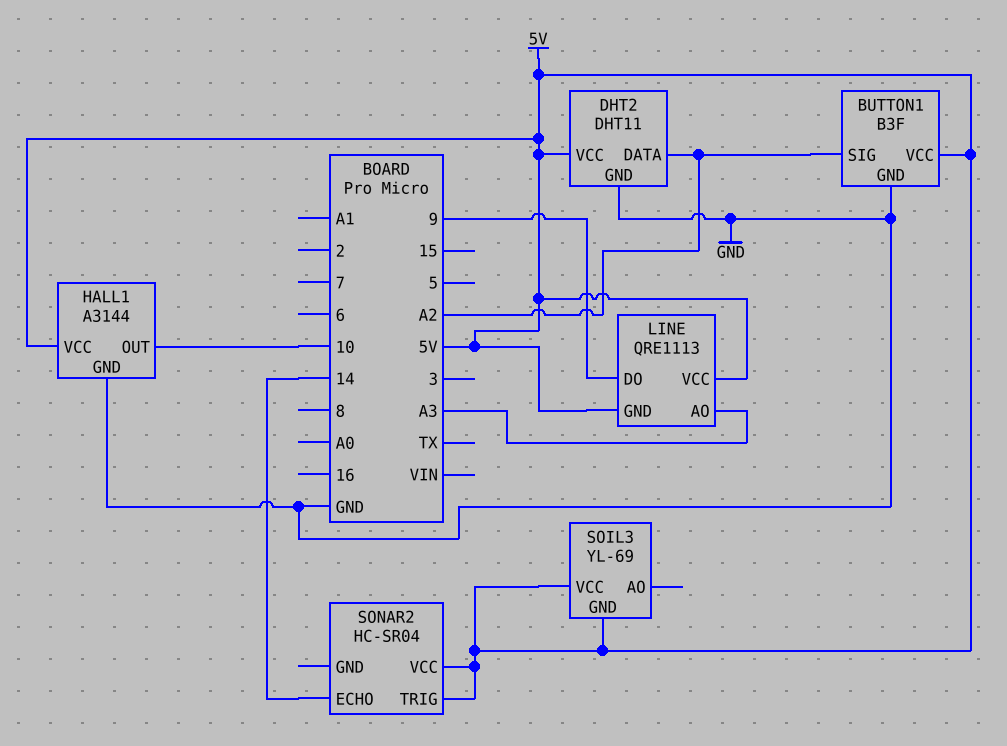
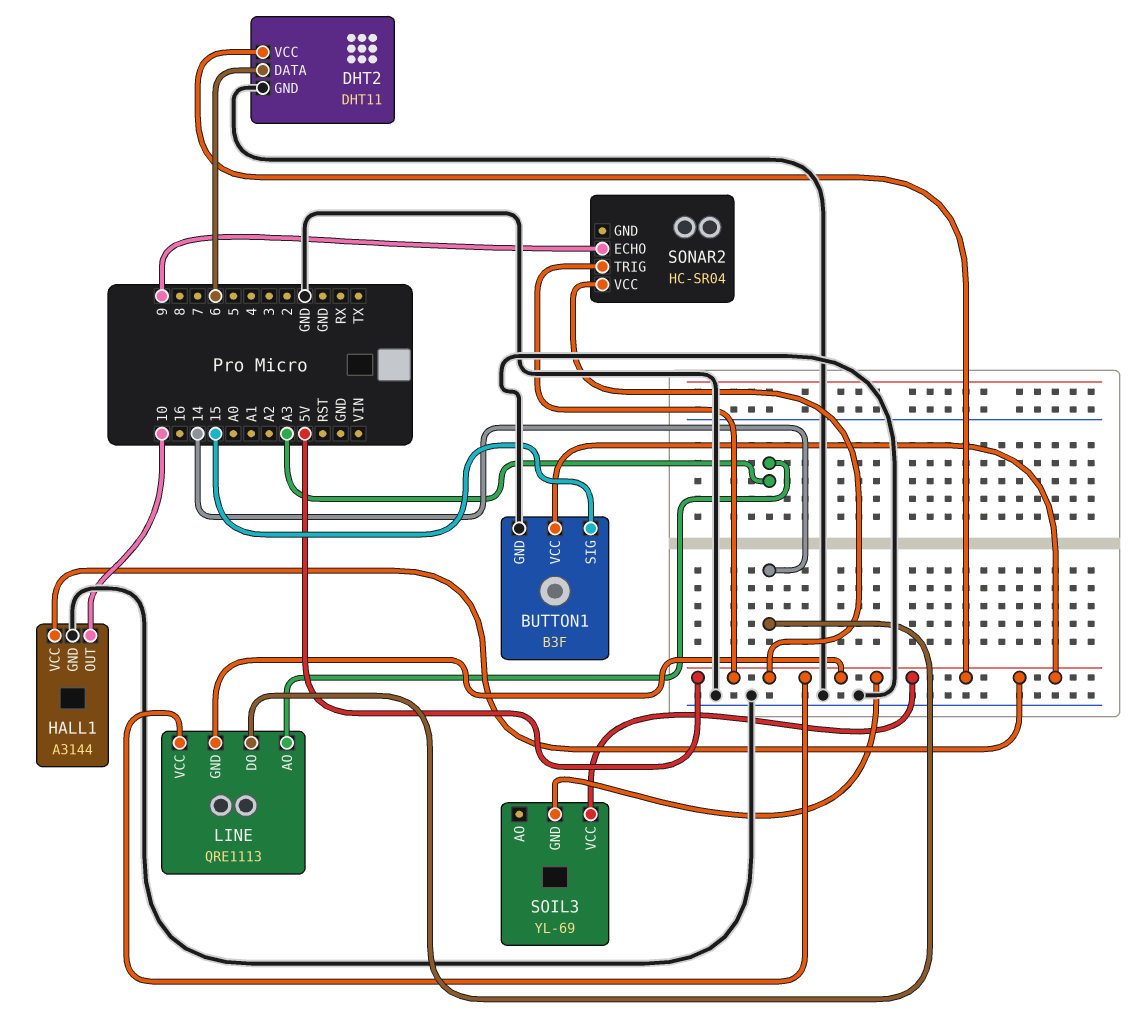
BUTTON1 pin SIG: A2 -> 15
DHT2 pin DATA: A2 -> 6
LINE pin DO: 9 -> 14
SONAR2 pin ECHO: 14 -> 9

